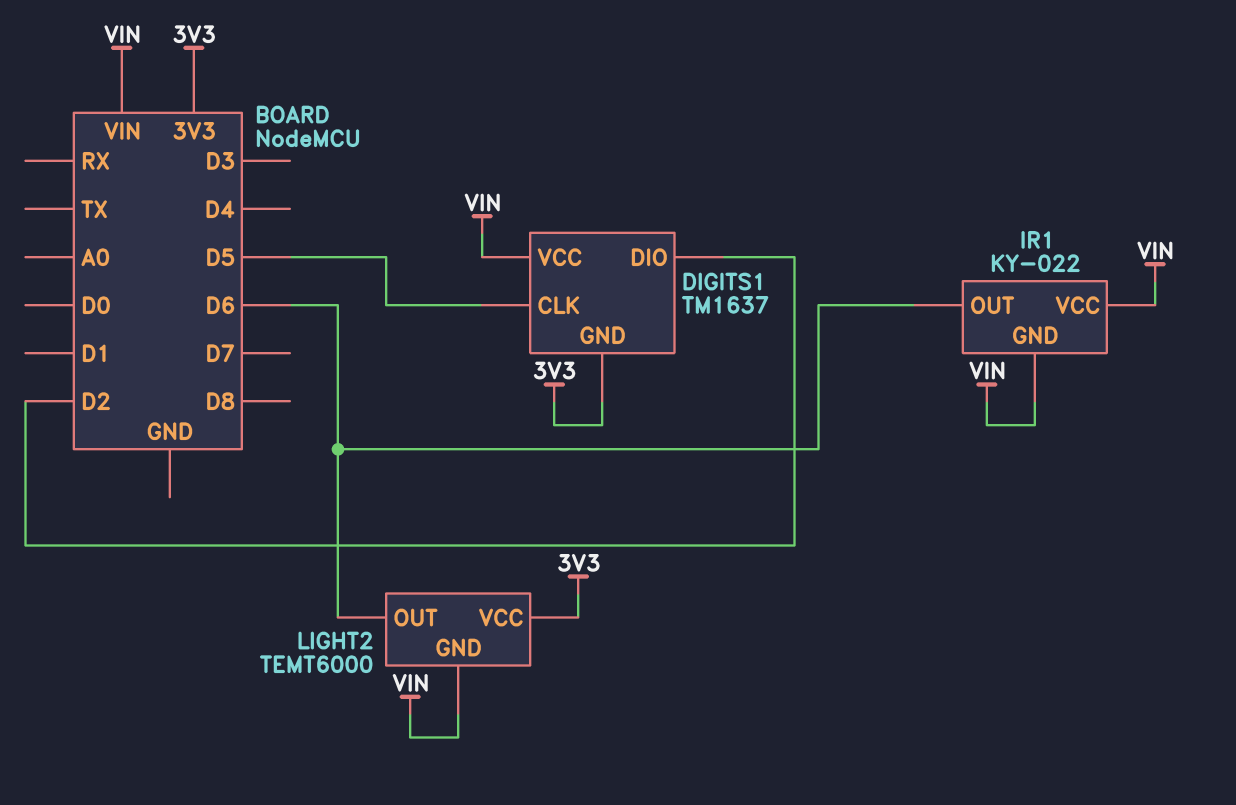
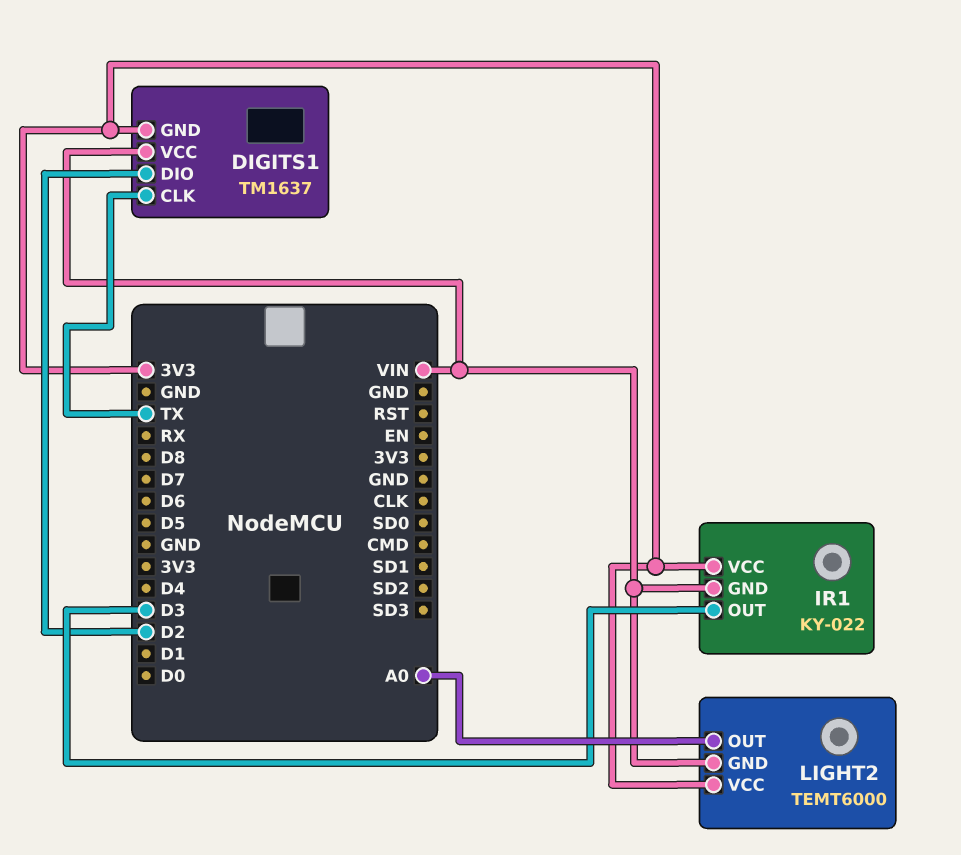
DIGITS1 pin CLK: D5 -> TX
IR1 pin OUT: D6 -> D3
IR1 pin VCC: VIN -> 3V3
LIGHT2 pin OUT: D6 -> A0

